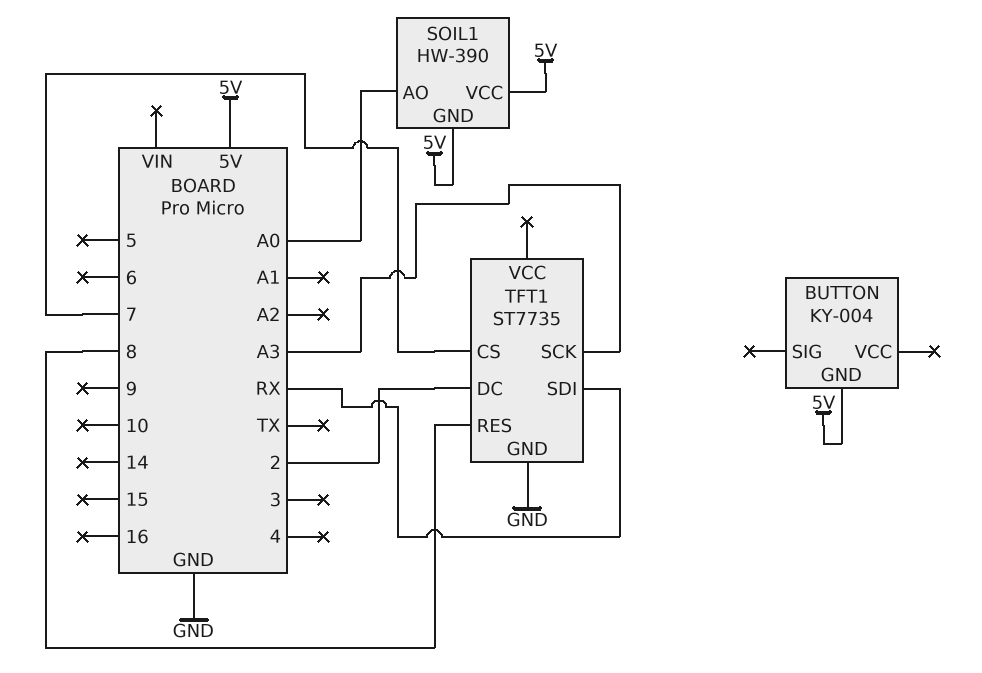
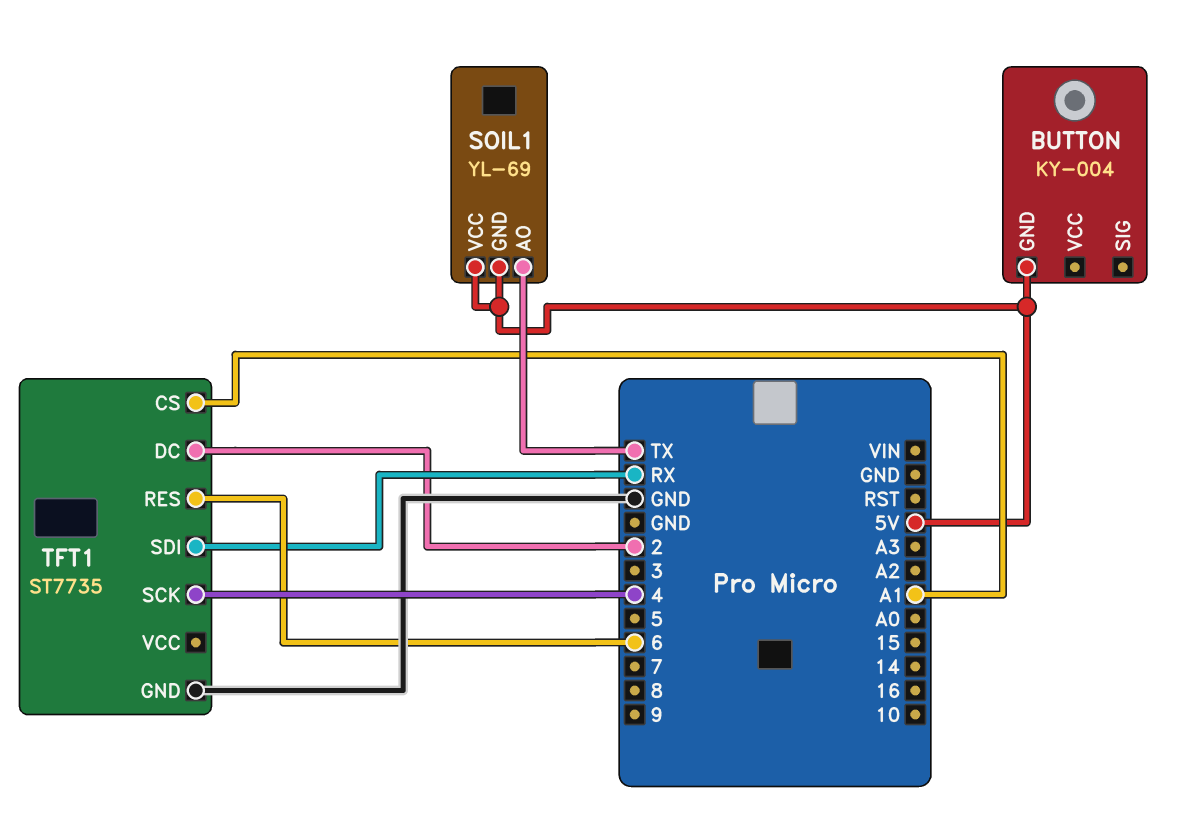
SOIL1: HW-390 -> YL-69
SOIL1 pin AO: A0 -> TX
TFT1 pin CS: 7 -> A1
TFT1 pin RES: 8 -> 6
TFT1 pin SCK: A3 -> 4

